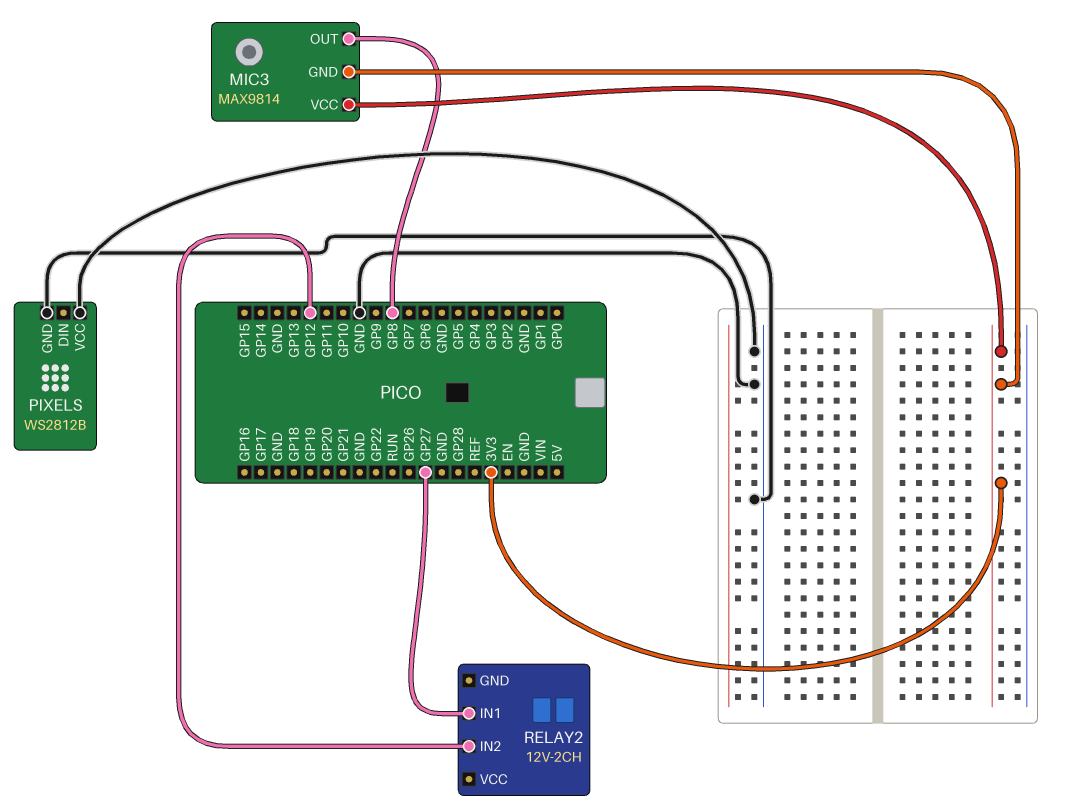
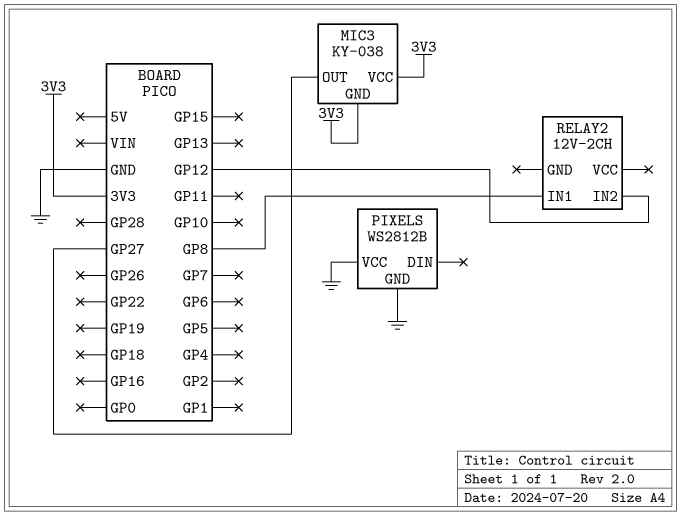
MIC3: MAX9814 -> KY-038
MIC3 pin OUT: GP8 -> GP27
RELAY2 pin IN1: GP27 -> GP8

